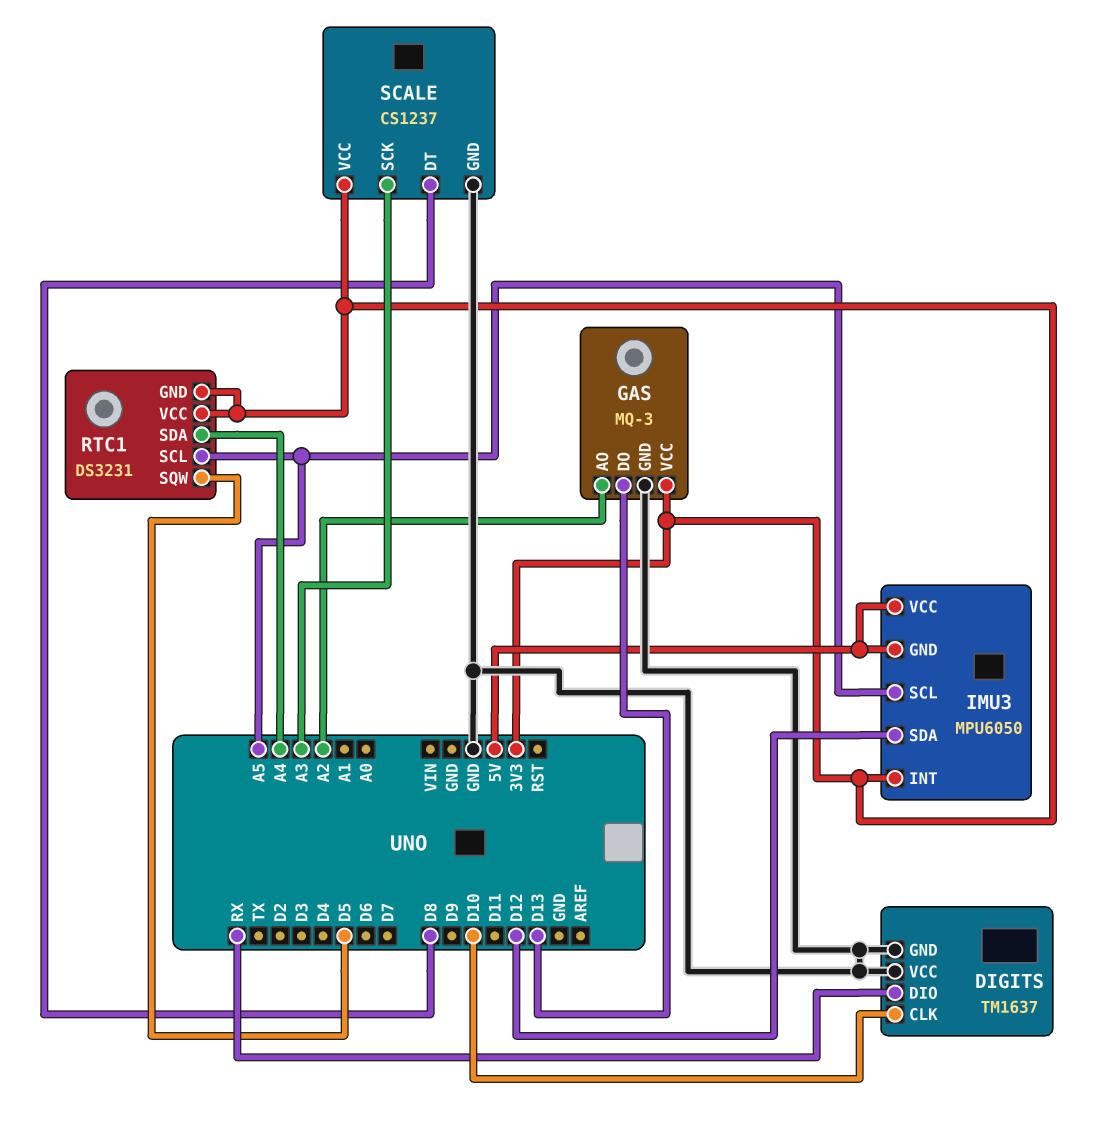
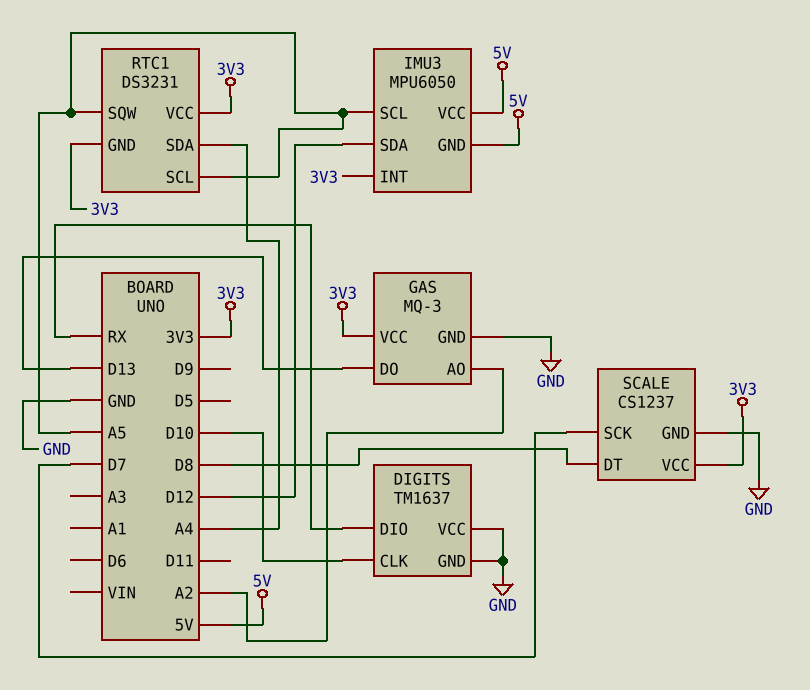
RTC1 pin SQW: D5 -> A5
SCALE pin SCK: A3 -> D7

